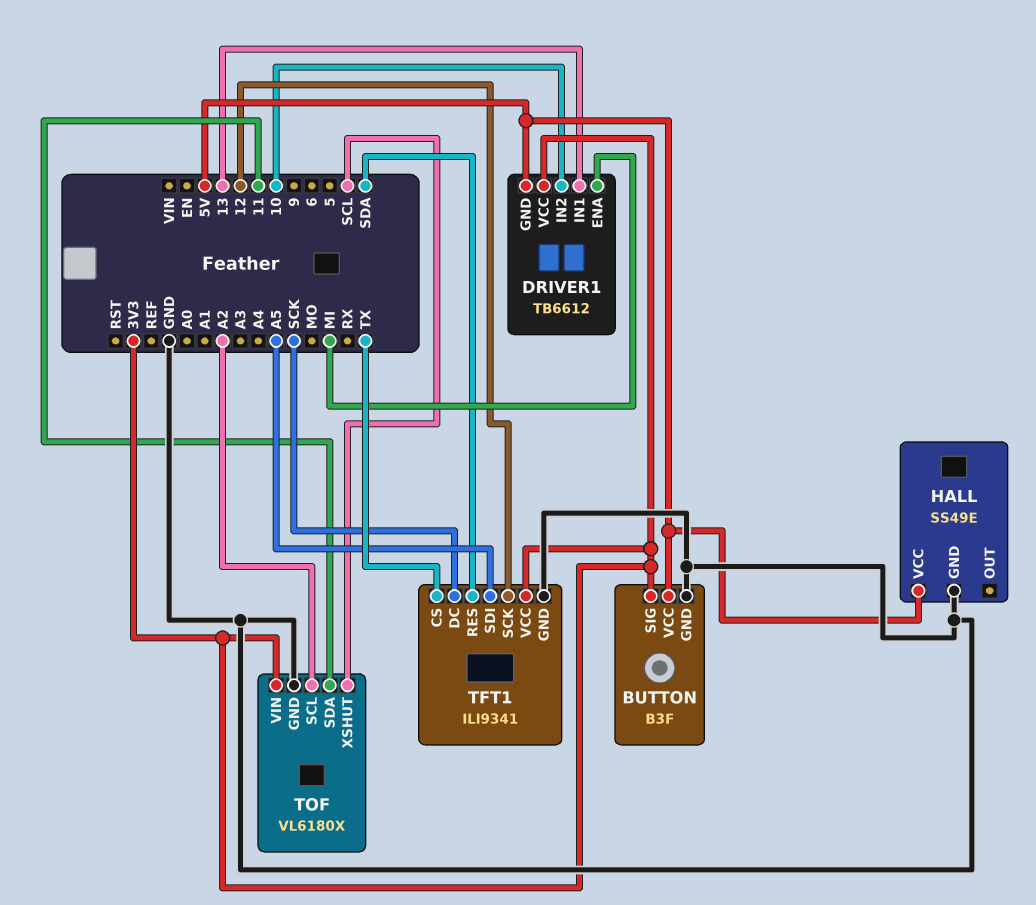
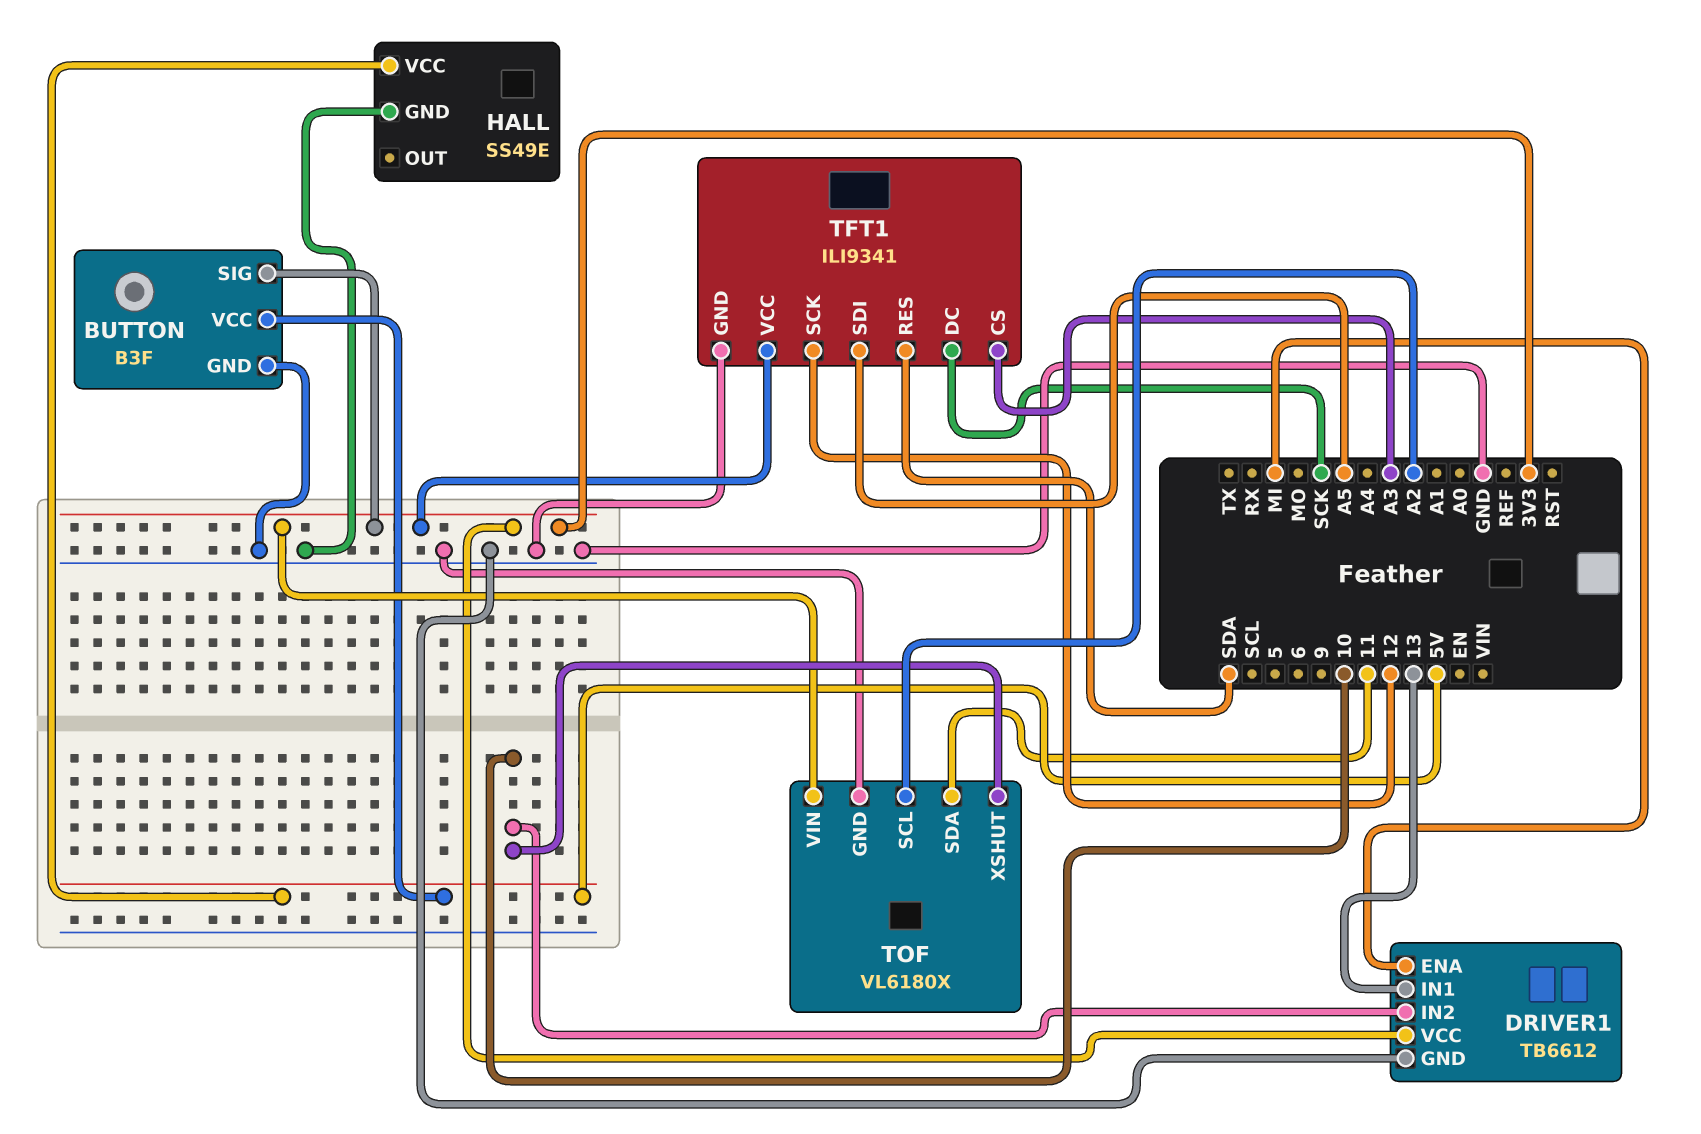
DRIVER1 pin GND: 5V -> GND
TFT1 pin CS: TX -> A3
TOF pin XSHUT: SCL -> 10

